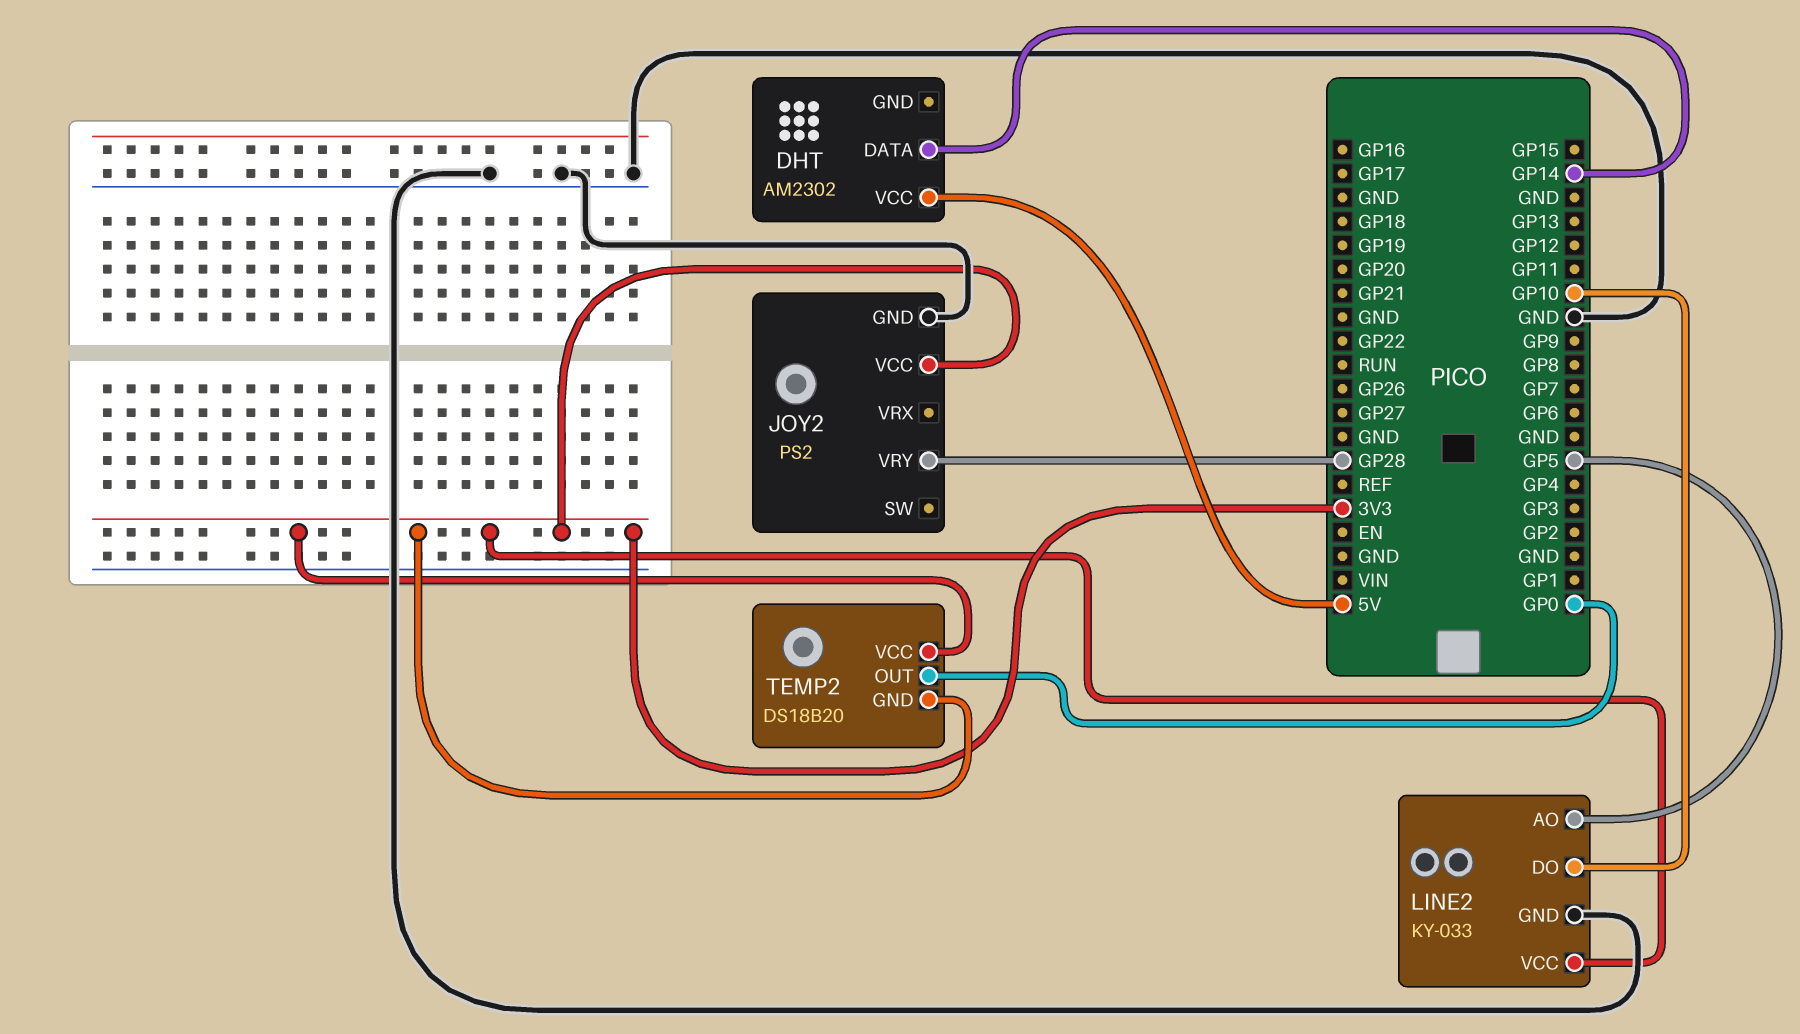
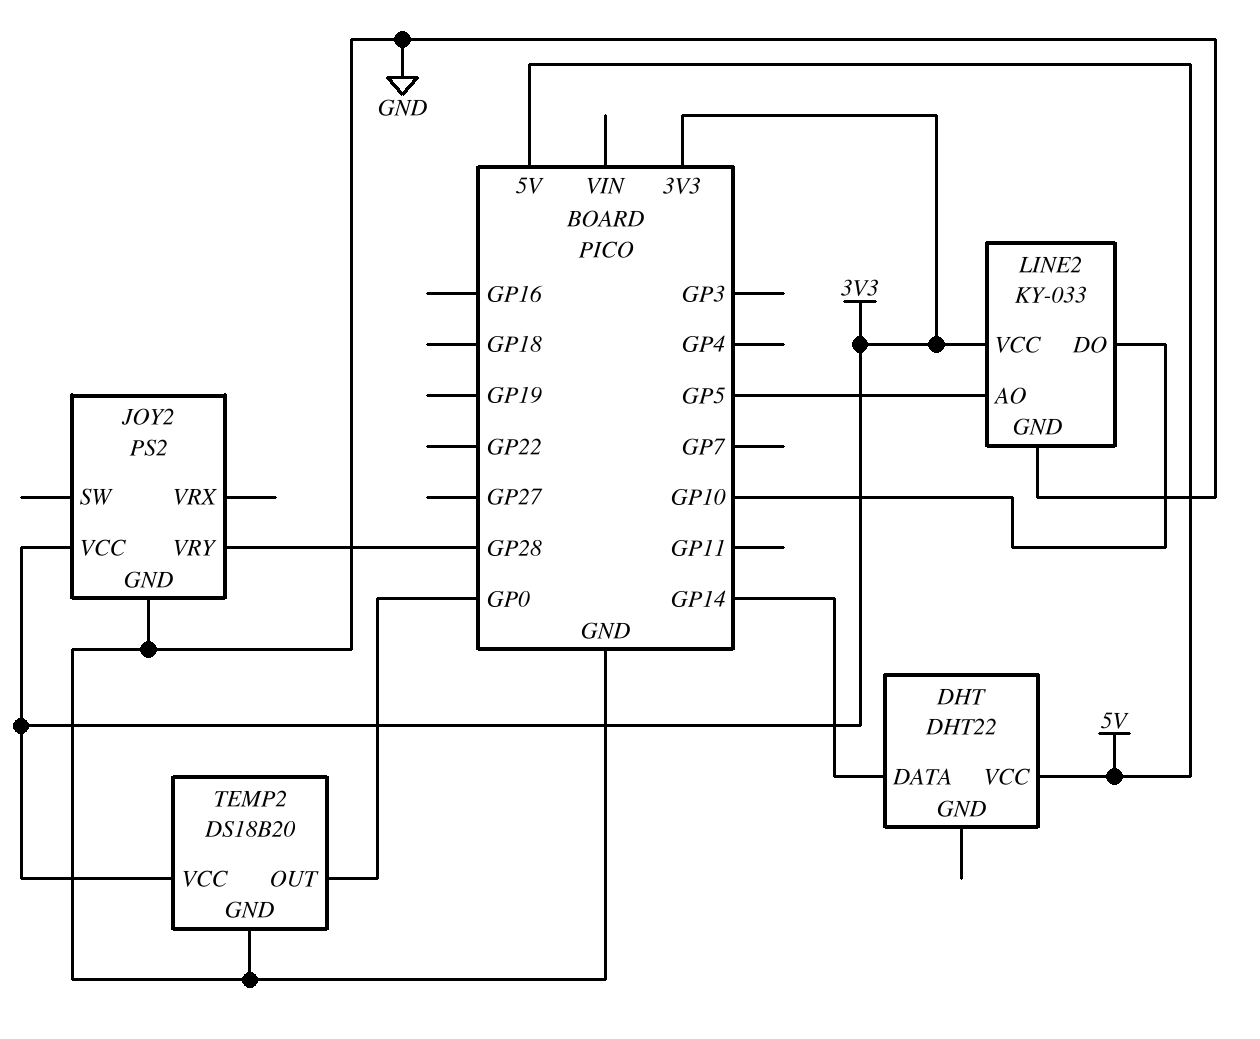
DHT: AM2302 -> DHT22
TEMP2 pin GND: 3V3 -> GND

